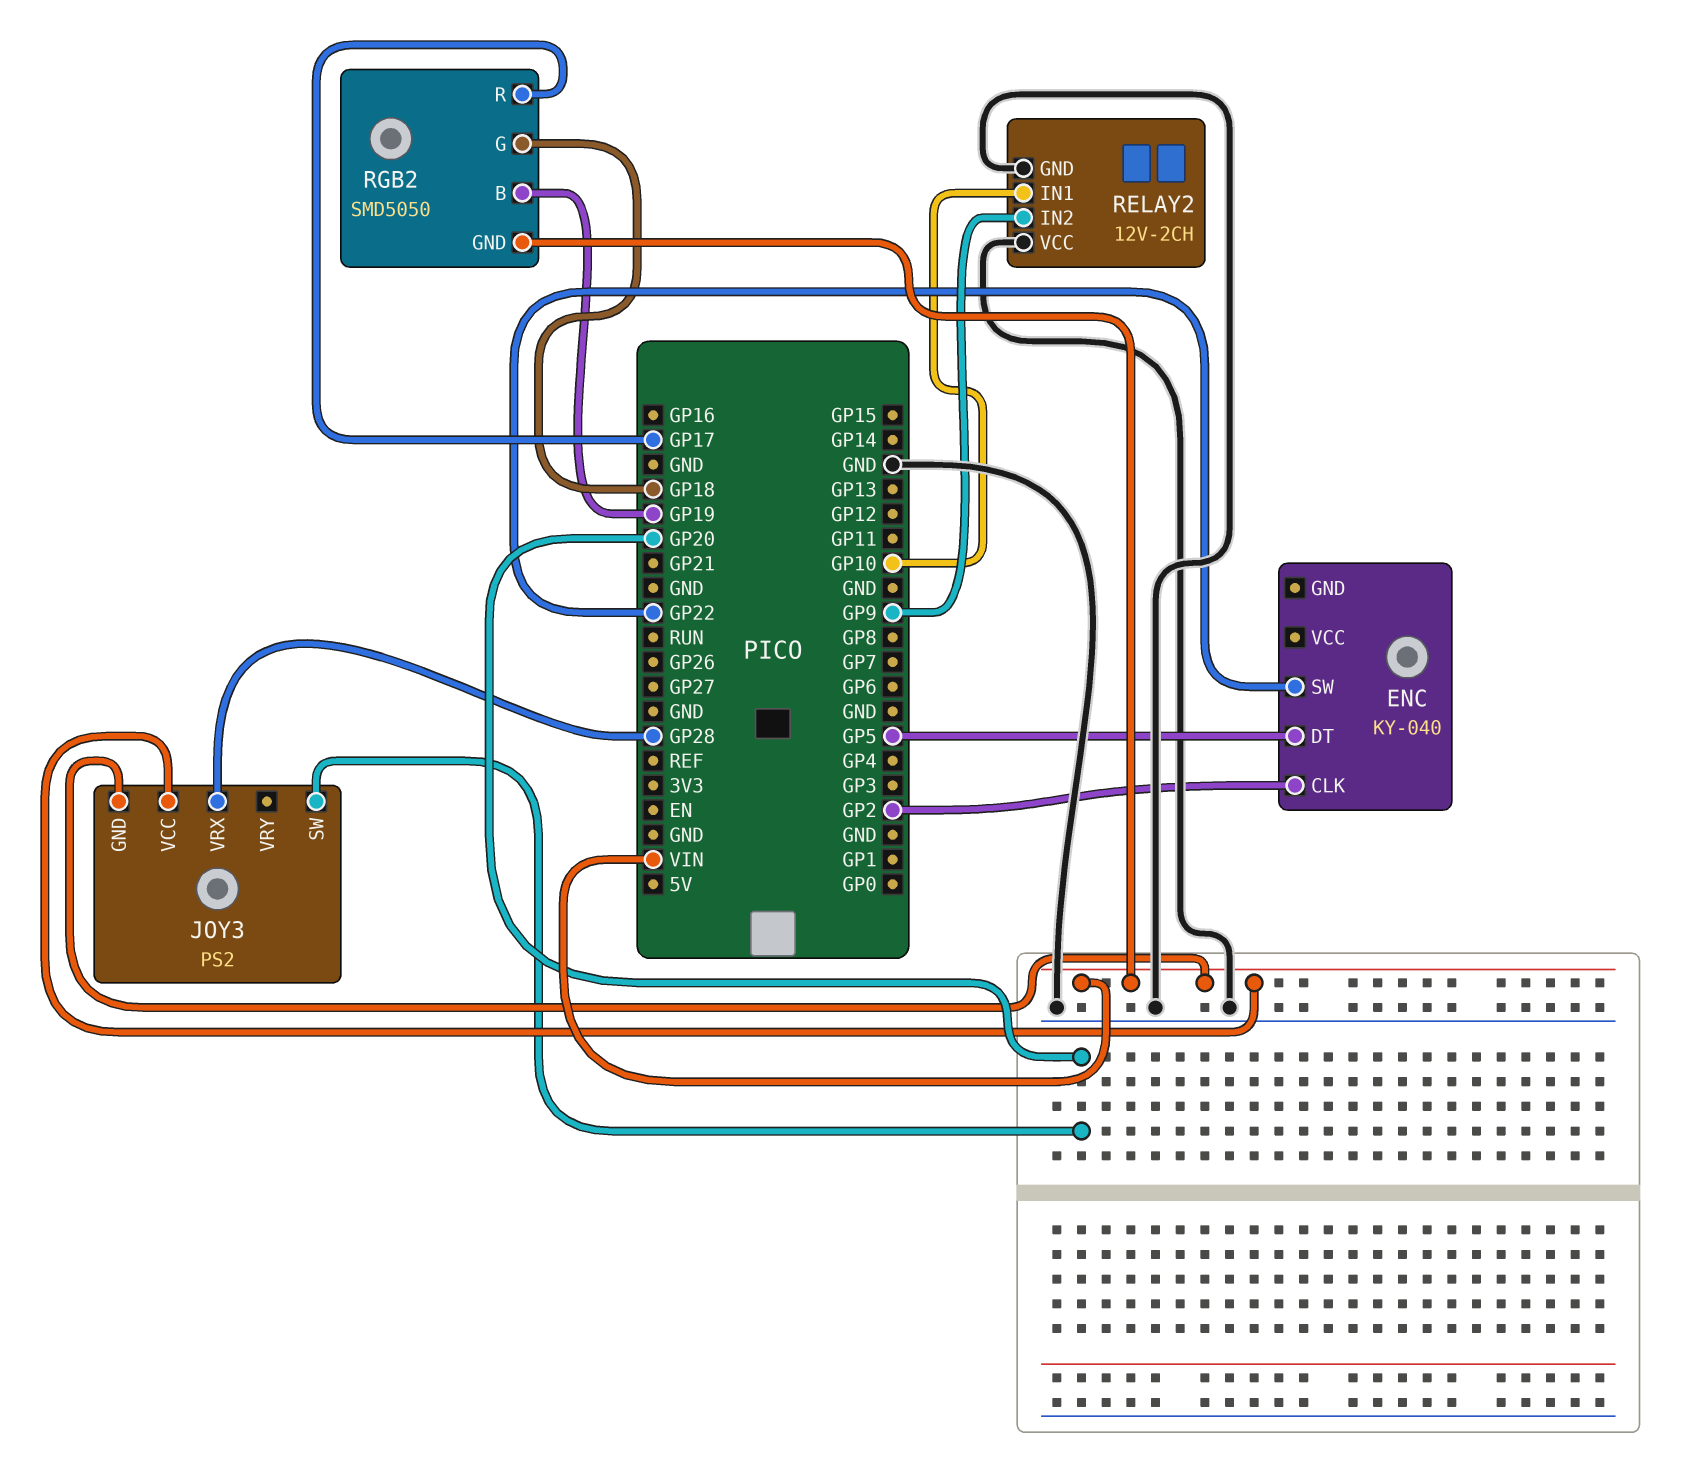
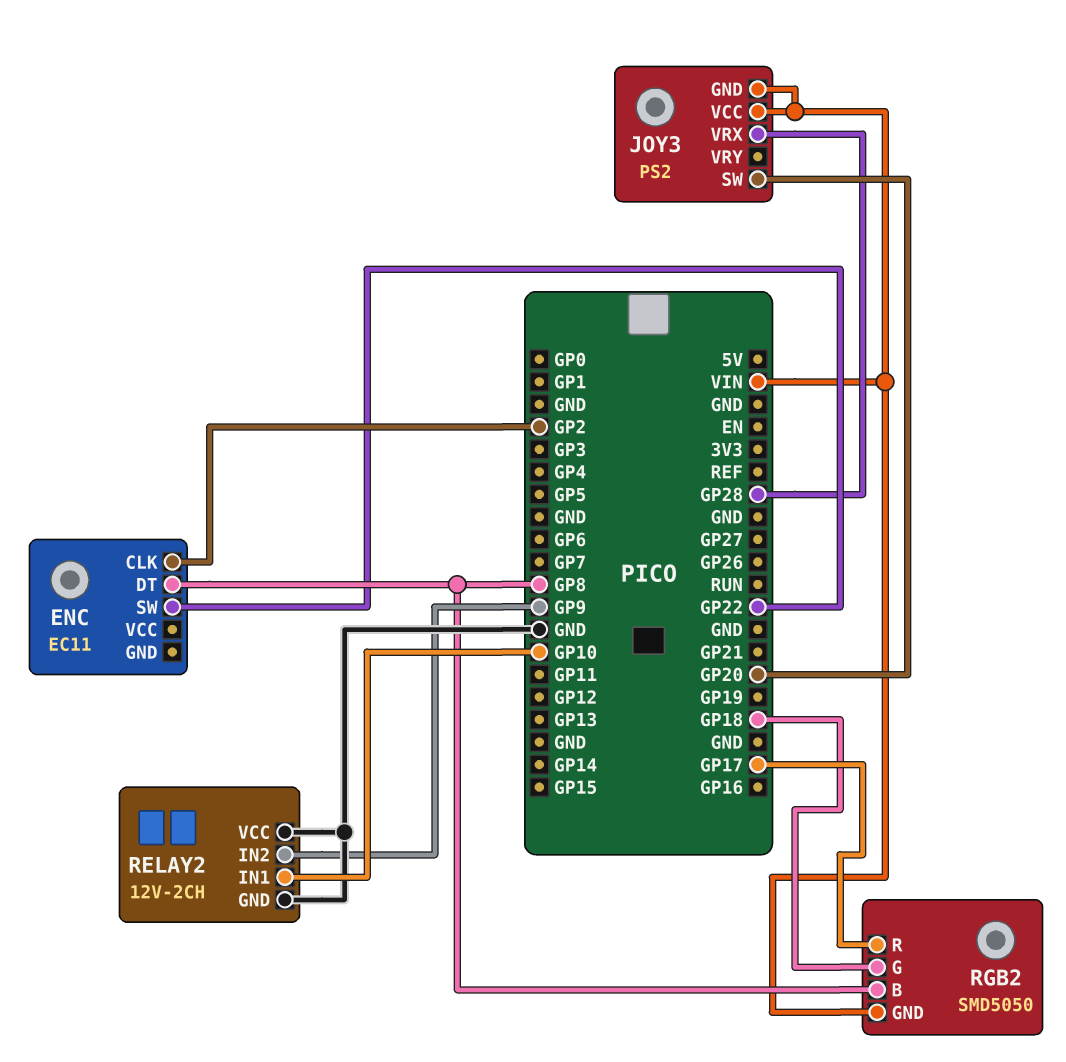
ENC: KY-040 -> EC11
ENC pin DT: GP5 -> GP8
RGB2 pin B: GP19 -> GP8

